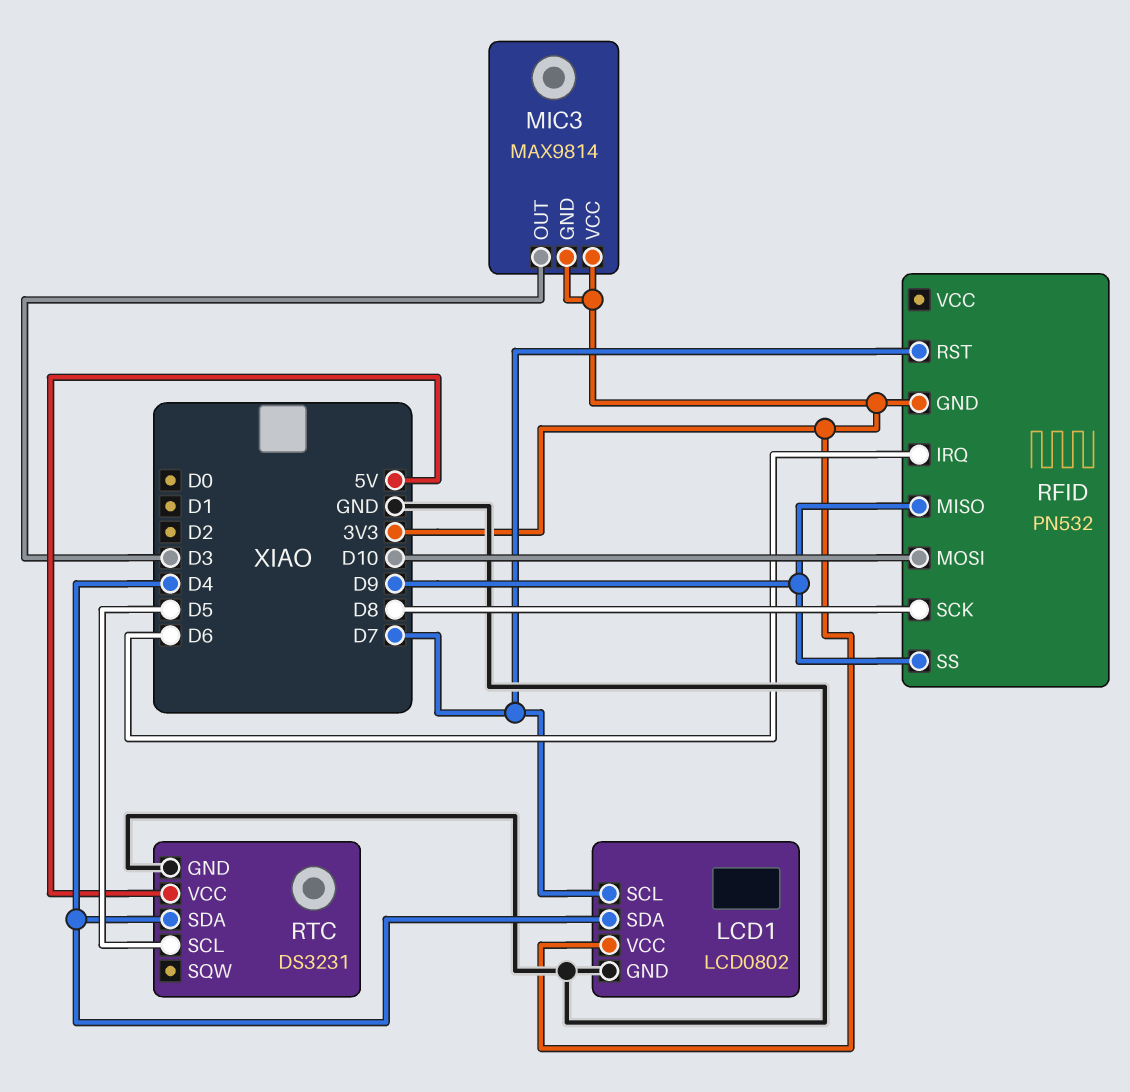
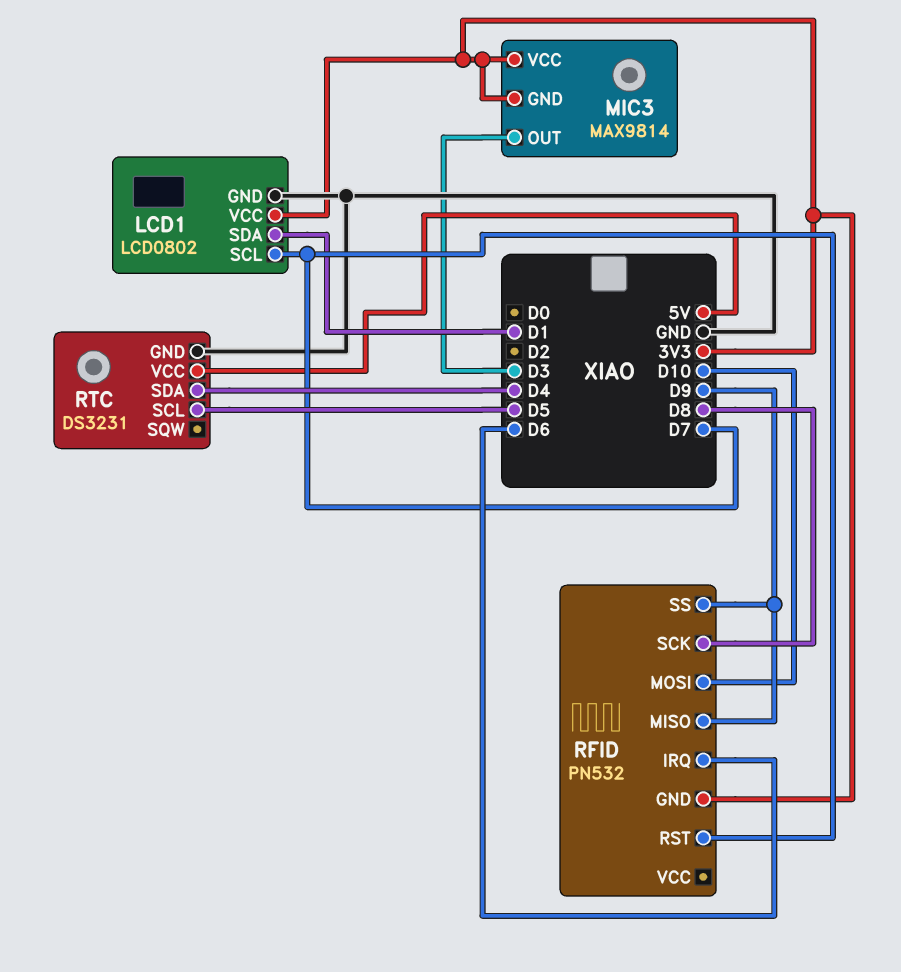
LCD1 pin SDA: D4 -> D1

